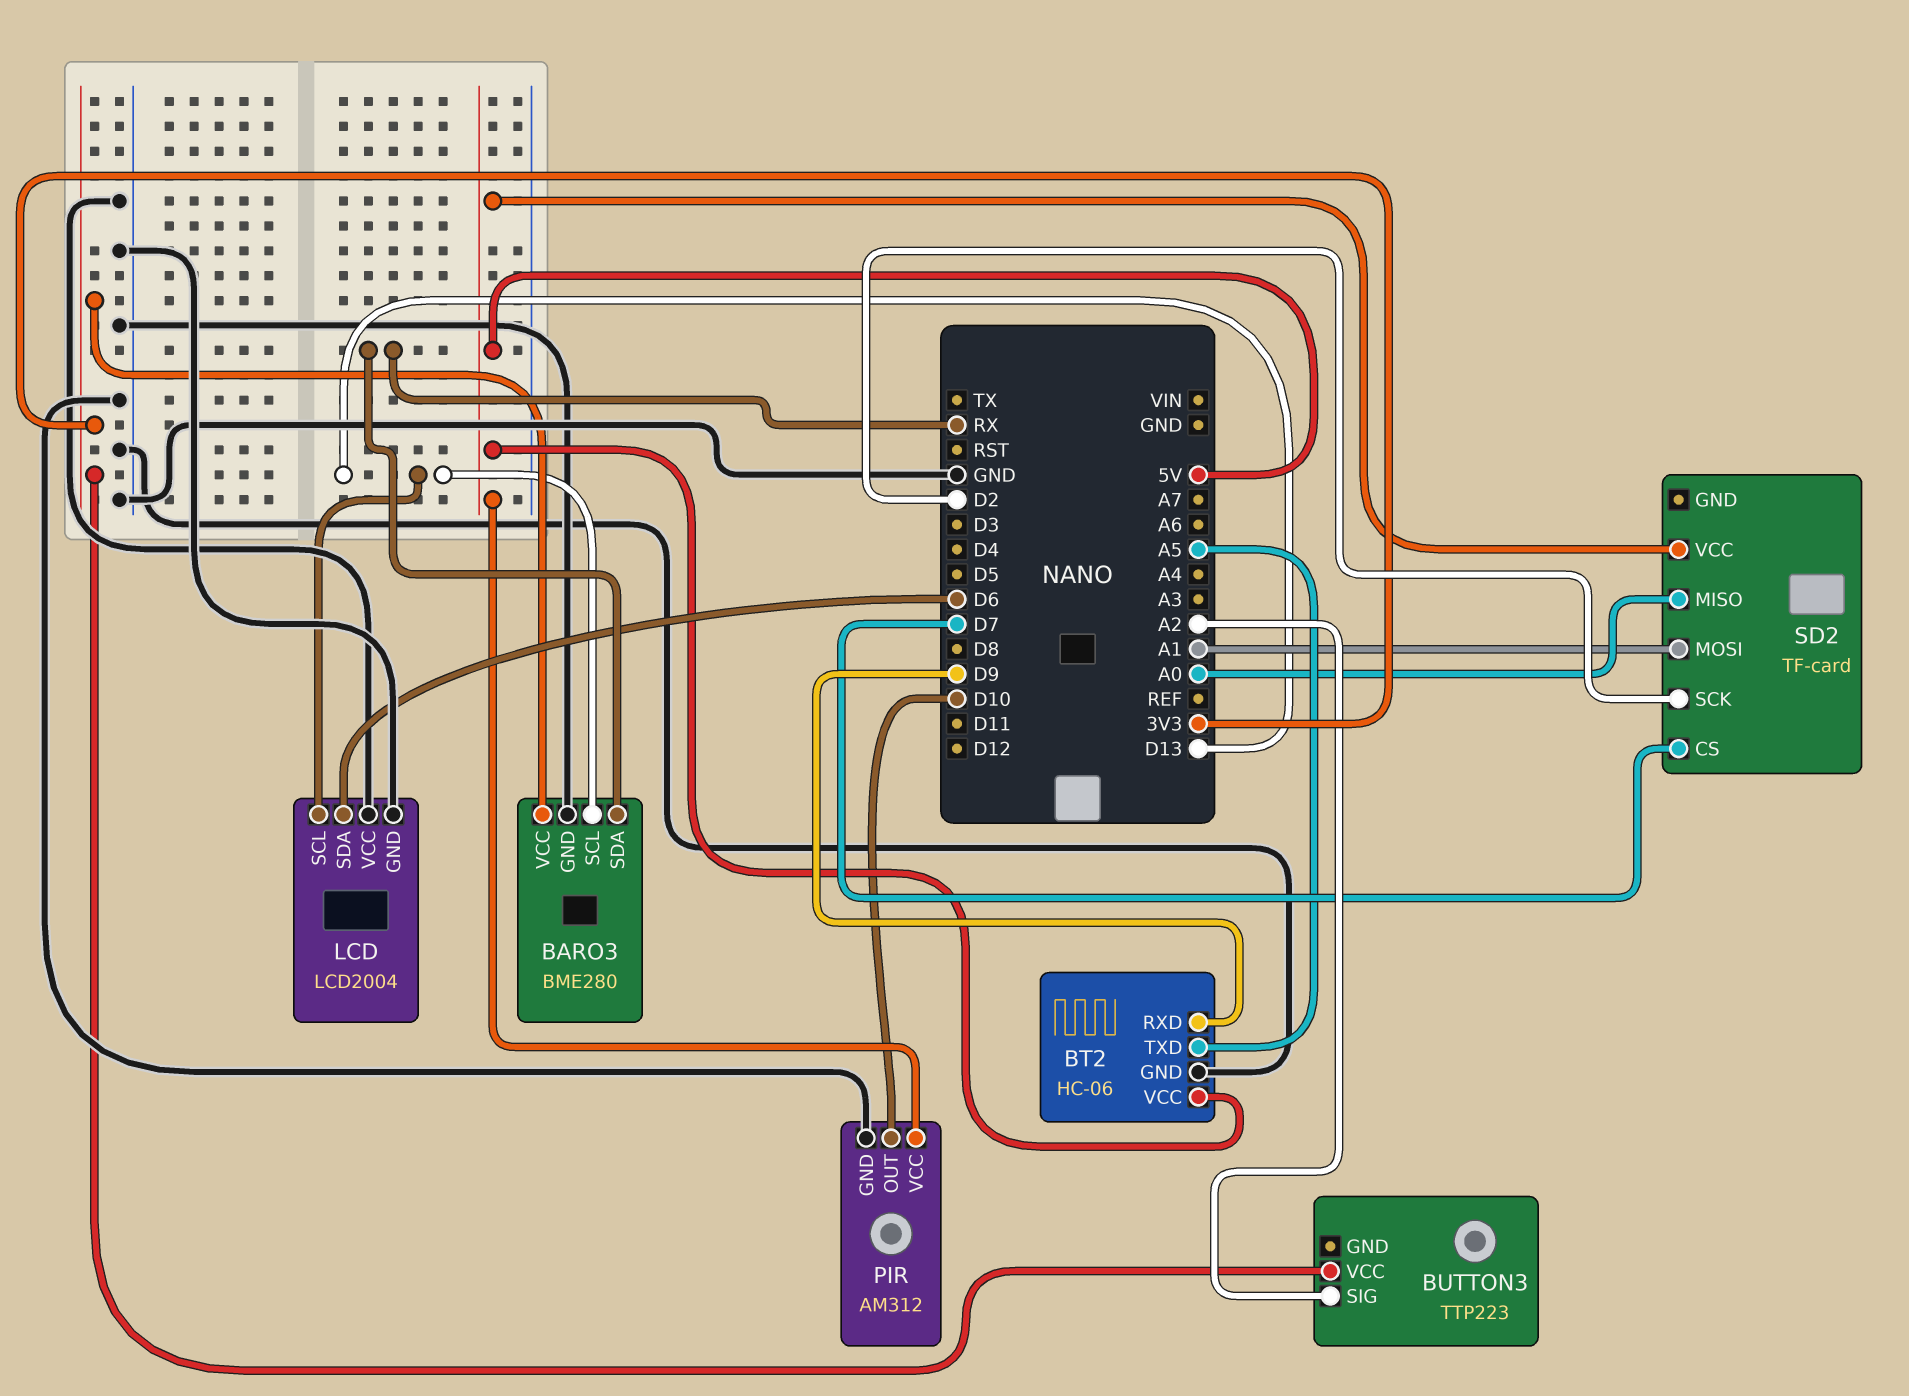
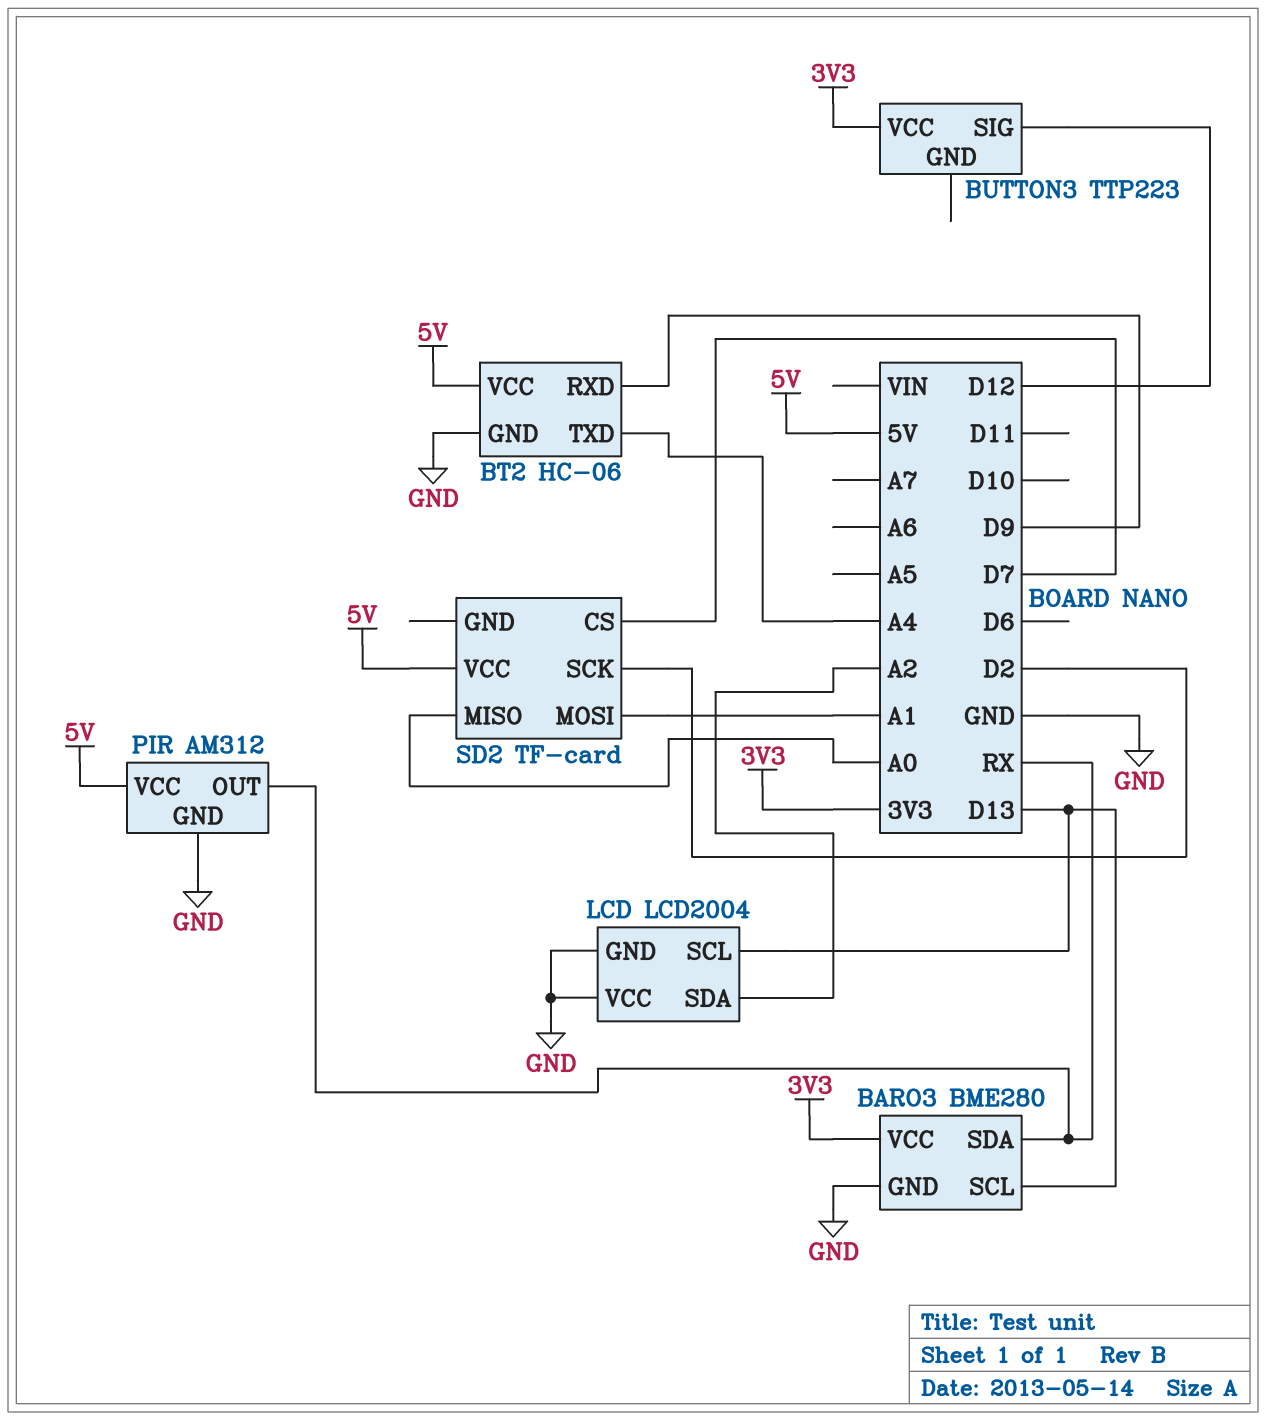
BT2 pin TXD: A5 -> A4
BUTTON3 pin SIG: A2 -> D12
LCD pin SDA: D6 -> A2
PIR pin OUT: D10 -> RX

